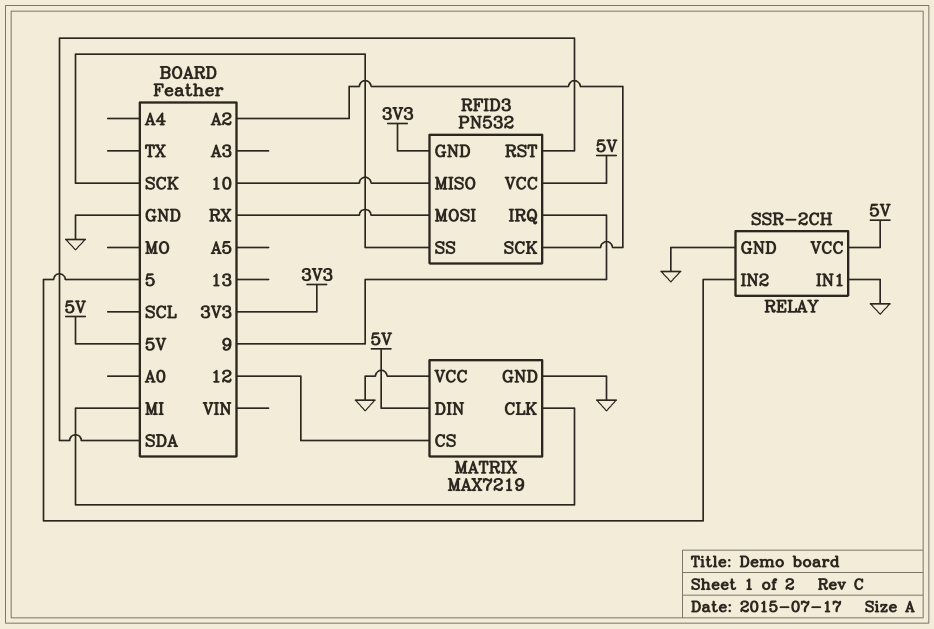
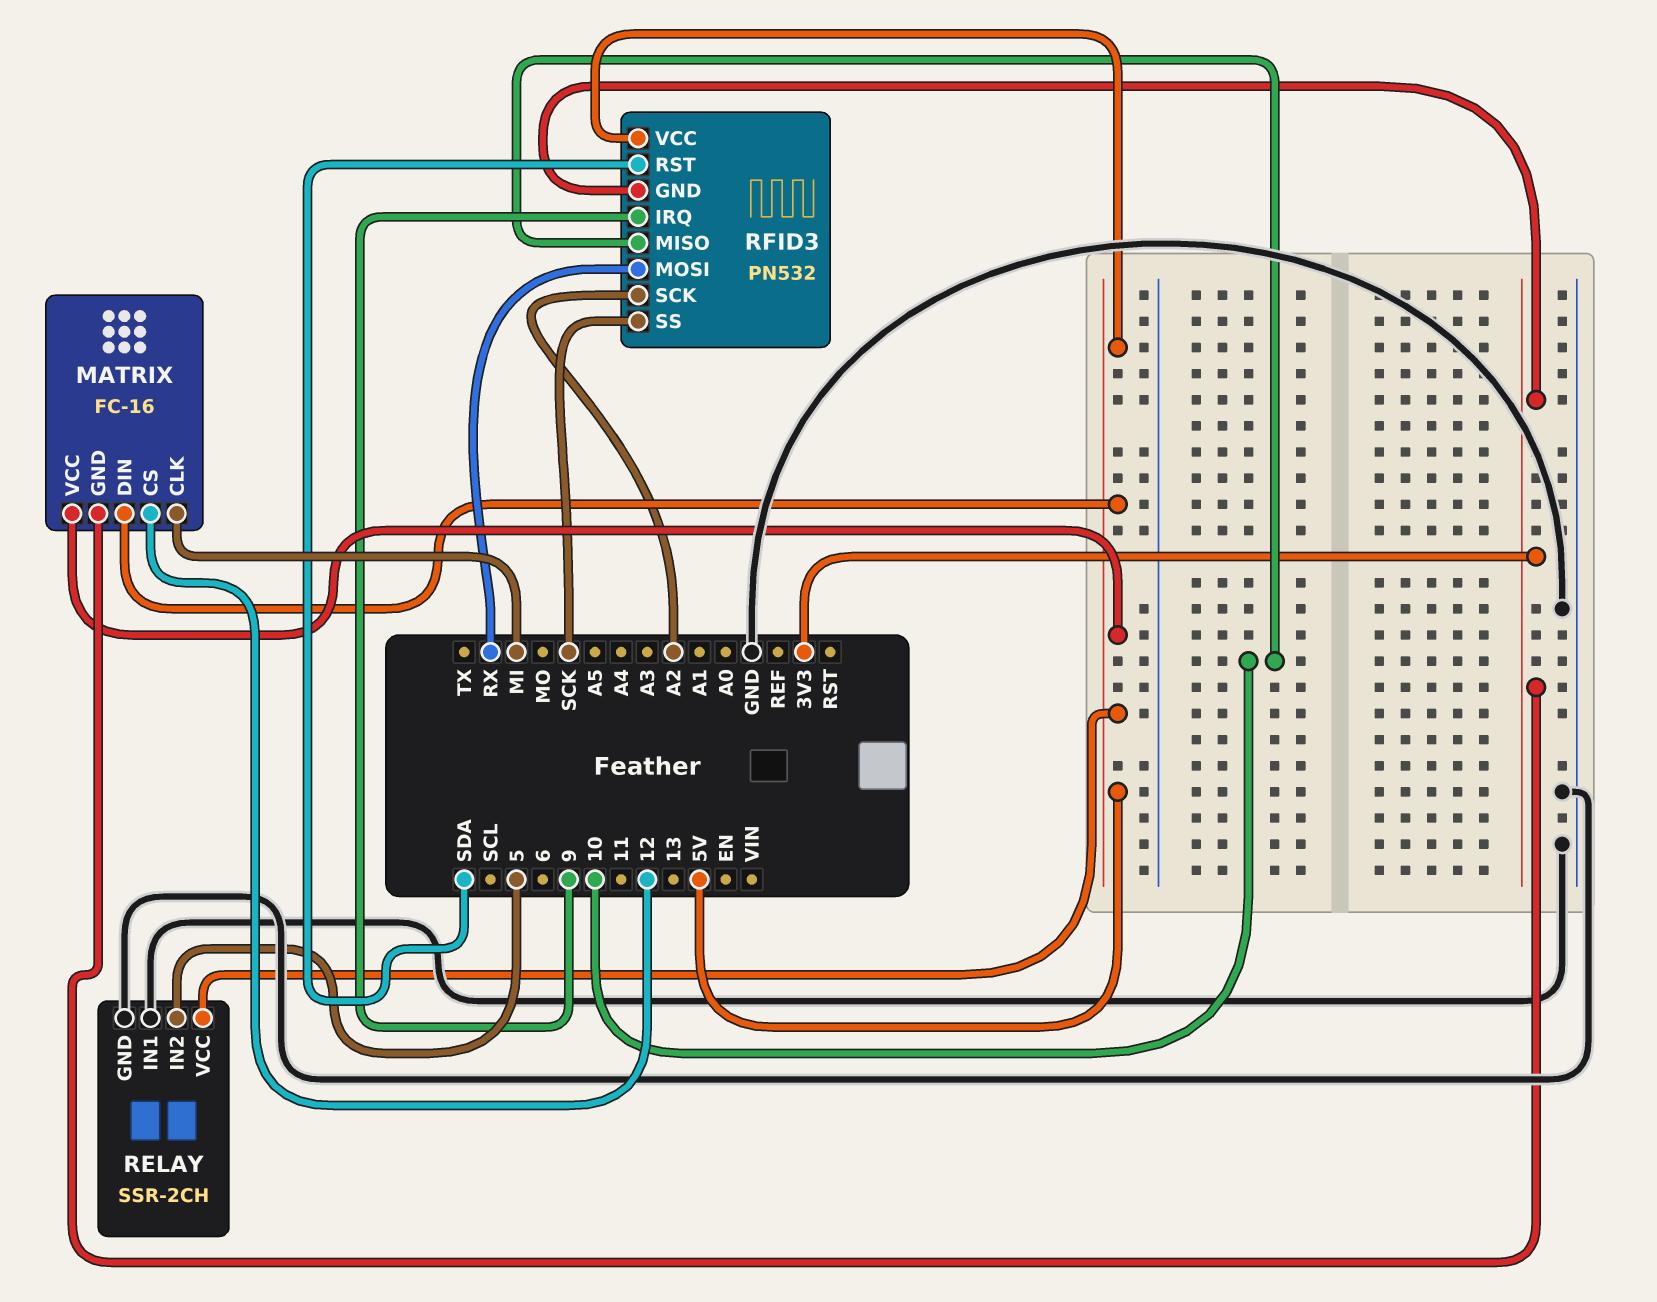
MATRIX: MAX7219 -> FC-16
MATRIX pin GND: GND -> 3V3
MATRIX pin VCC: GND -> 5V

